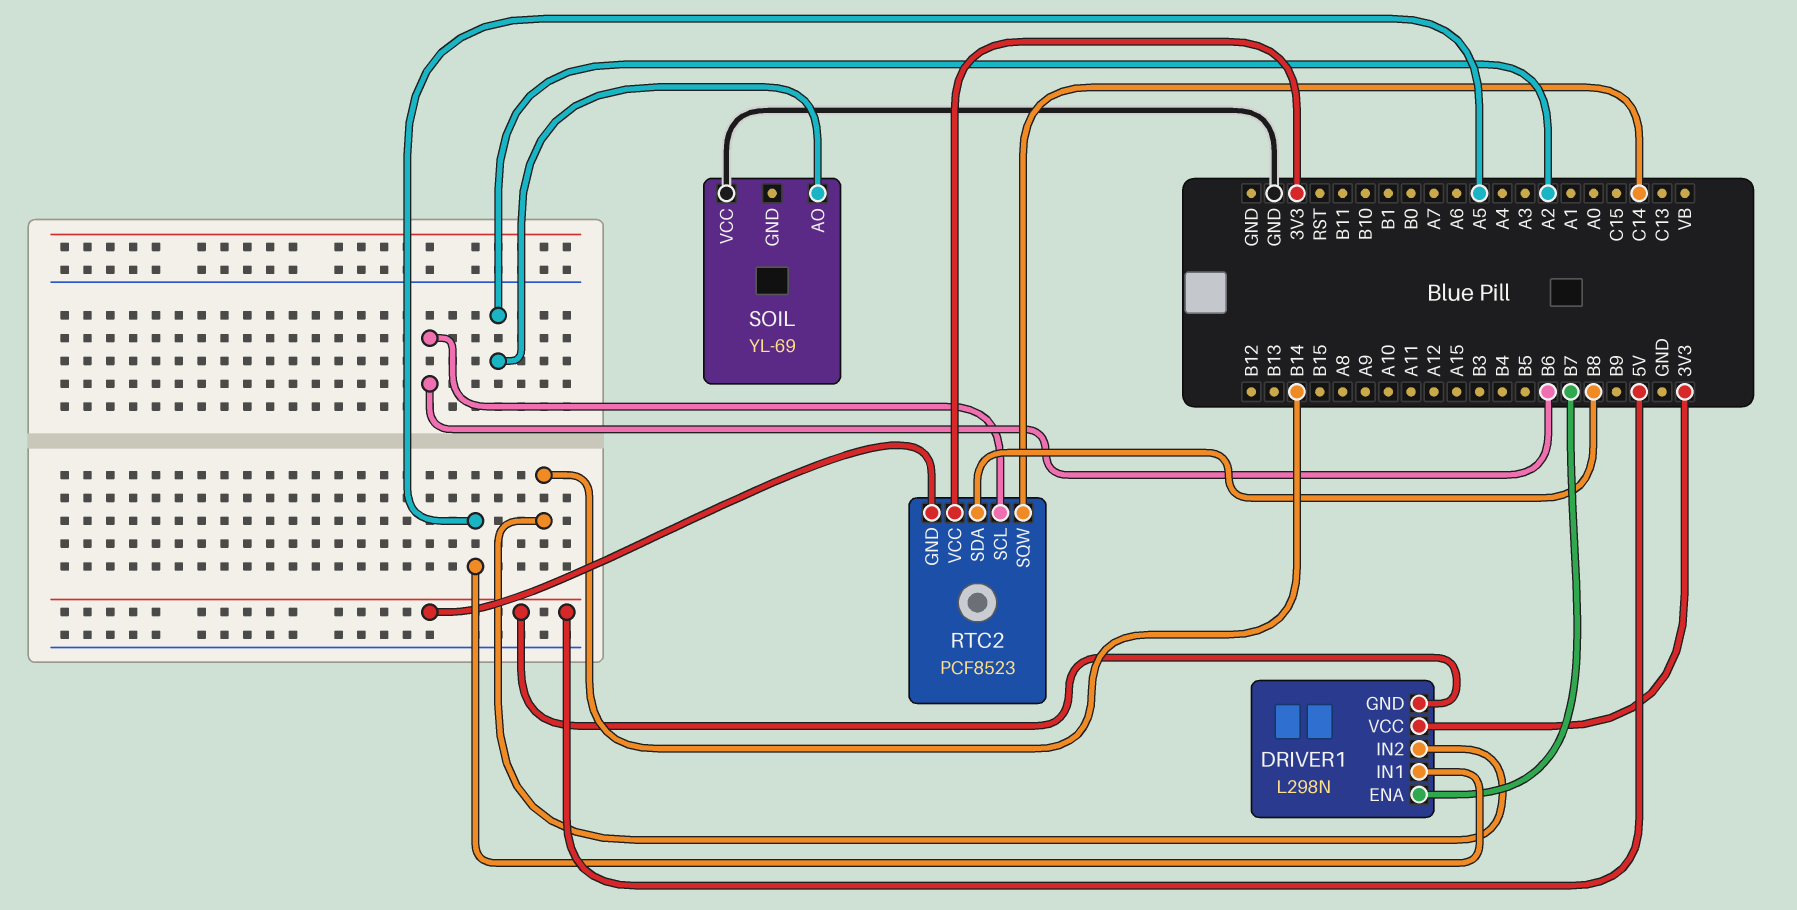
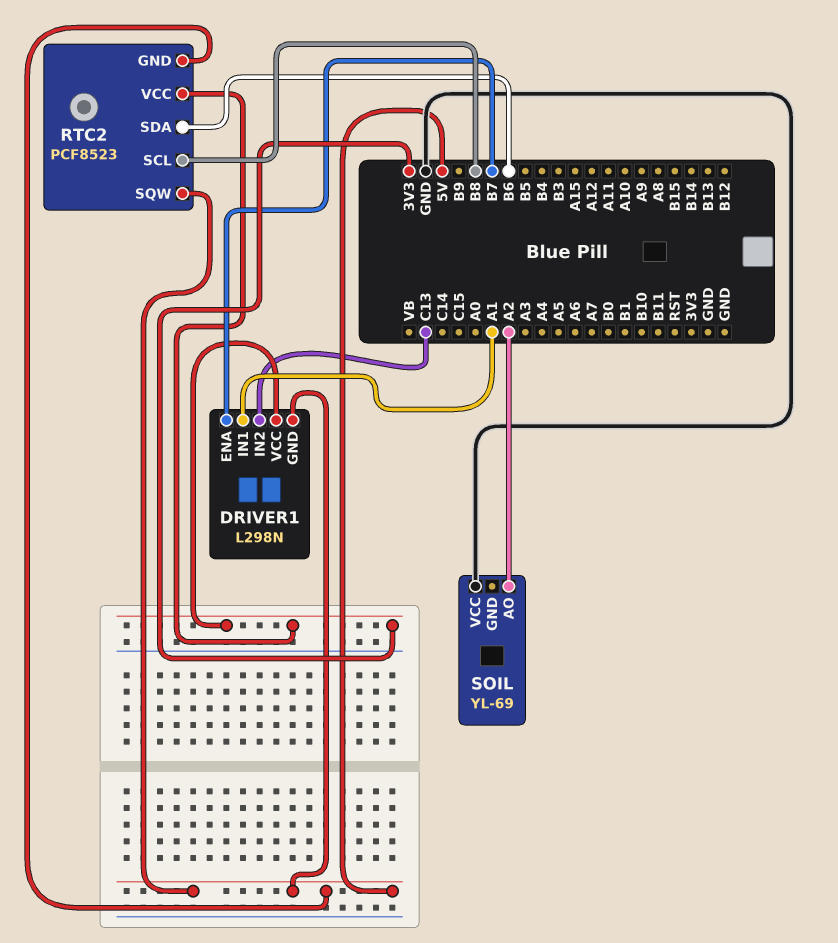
DRIVER1 pin IN1: A5 -> A1
DRIVER1 pin IN2: B14 -> C13
RTC2 pin SCL: B6 -> B8
RTC2 pin SDA: B8 -> B6
RTC2 pin SQW: C14 -> 5V

